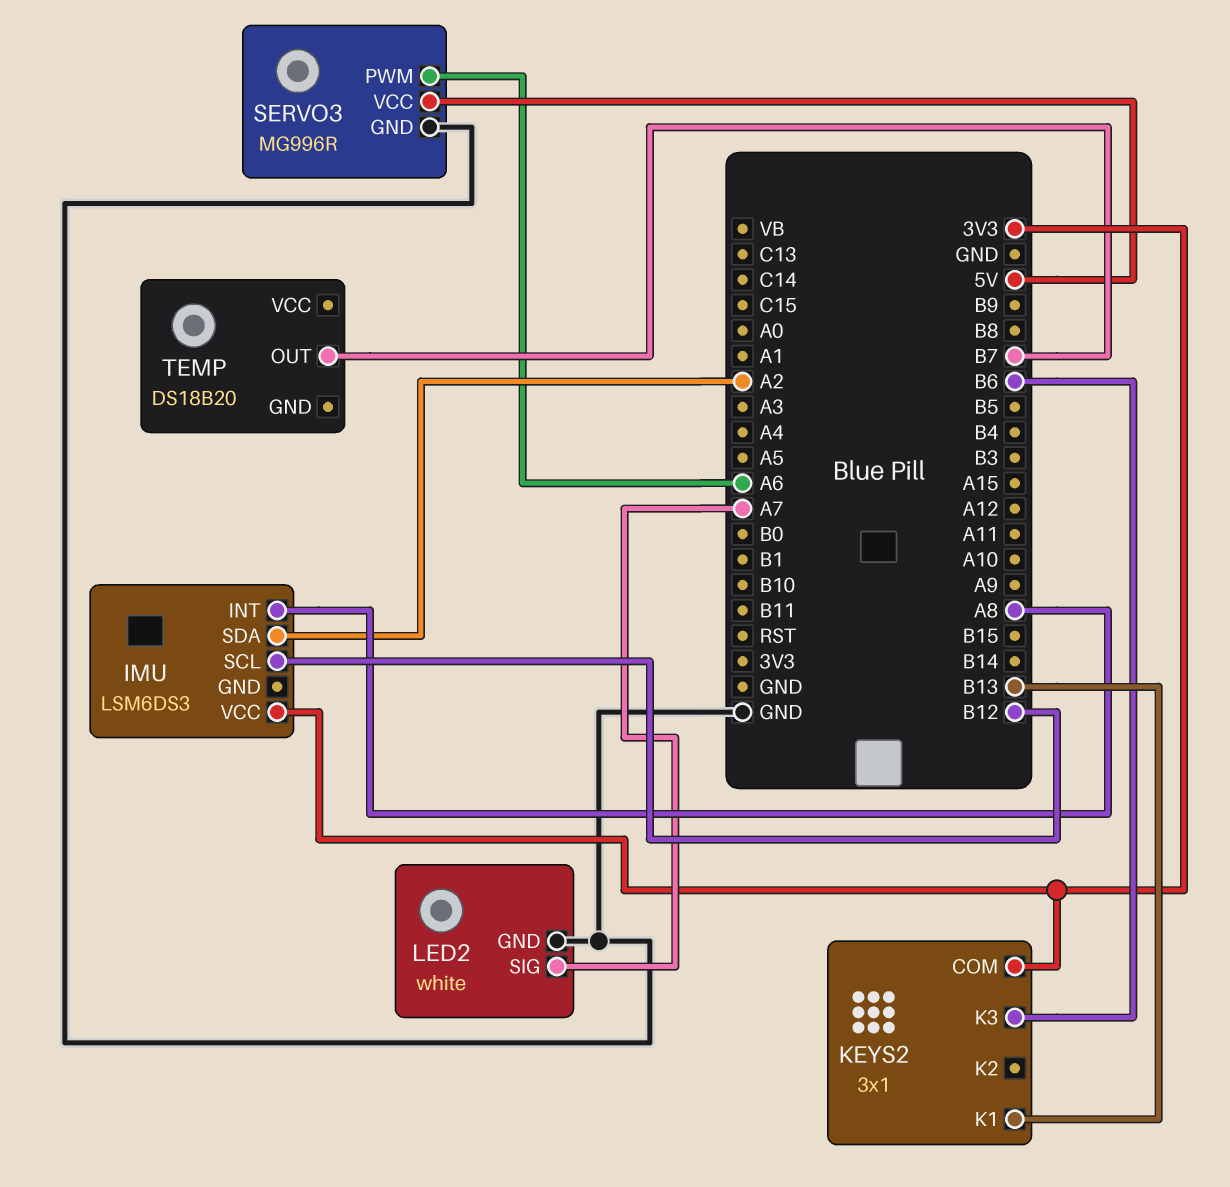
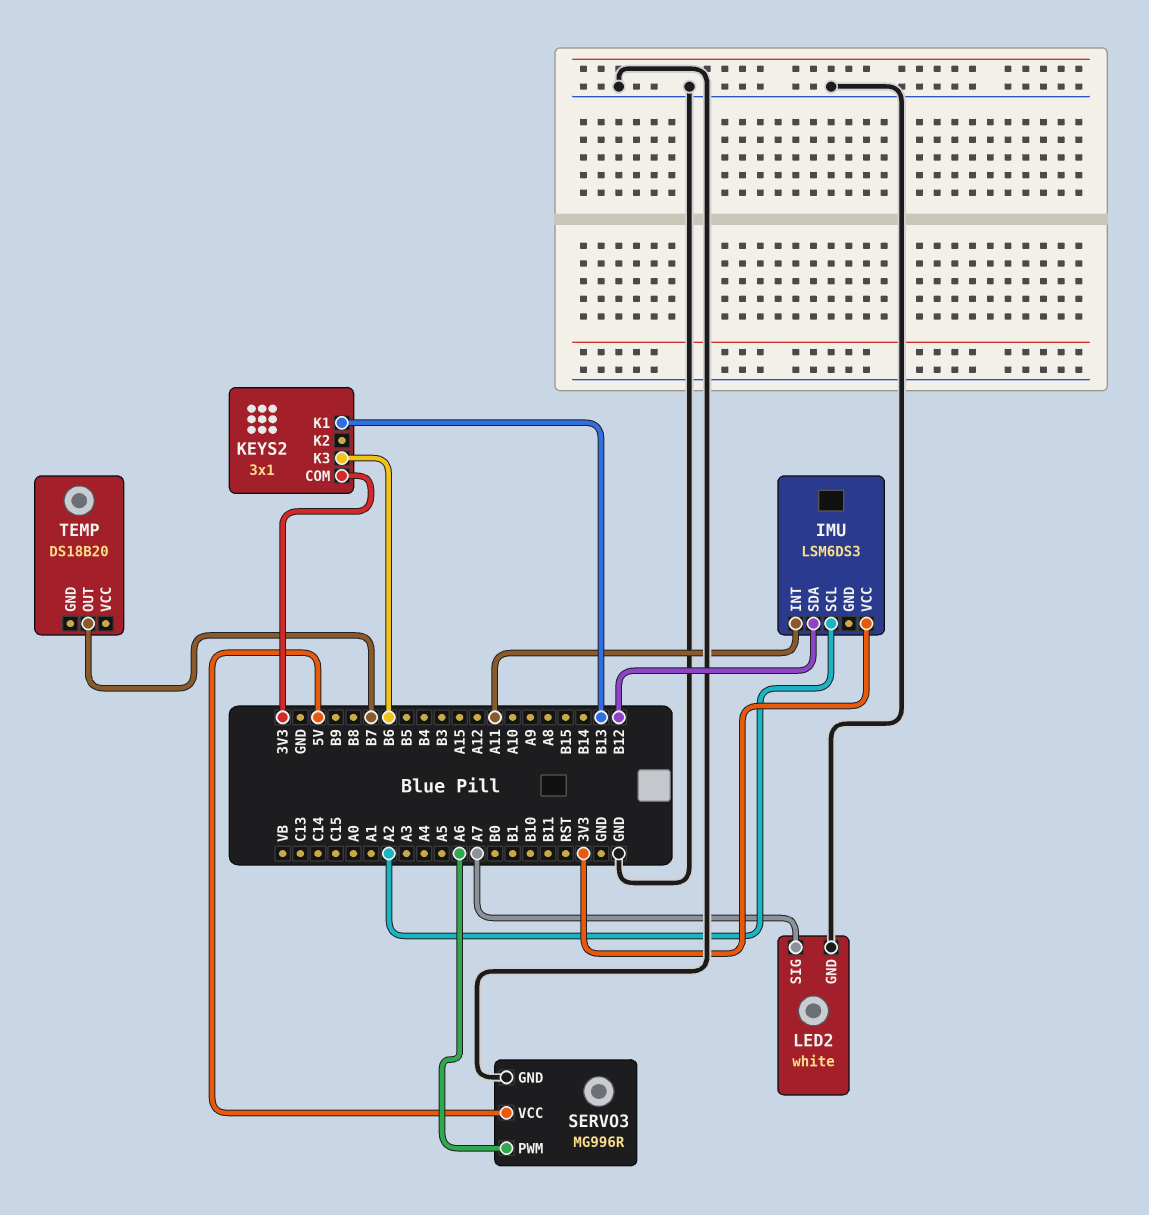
IMU pin INT: A8 -> A11
IMU pin SCL: B12 -> A2
IMU pin SDA: A2 -> B12

